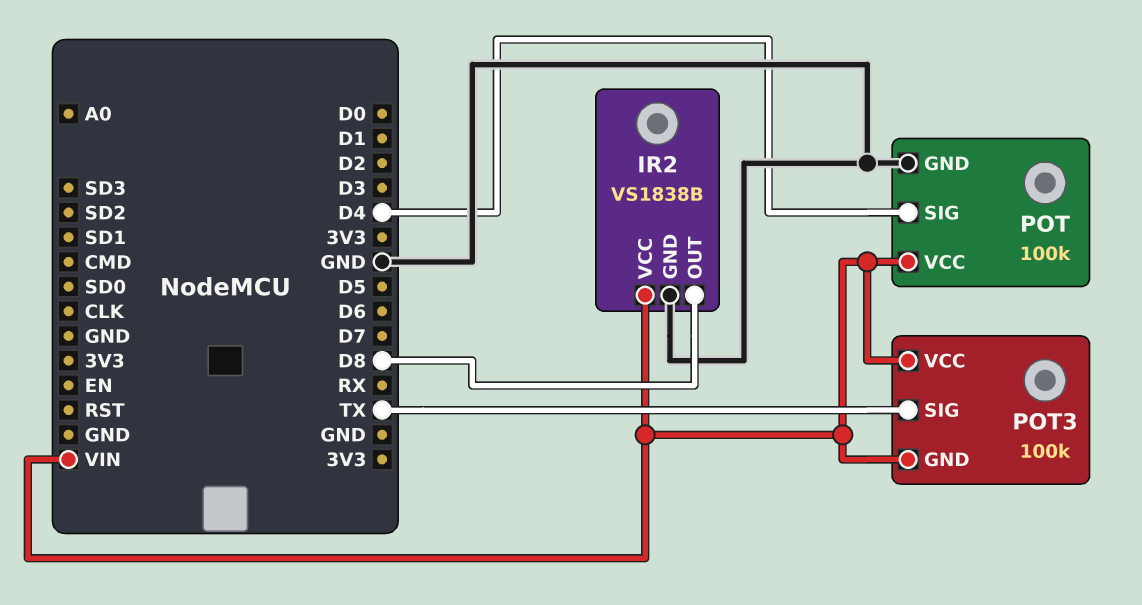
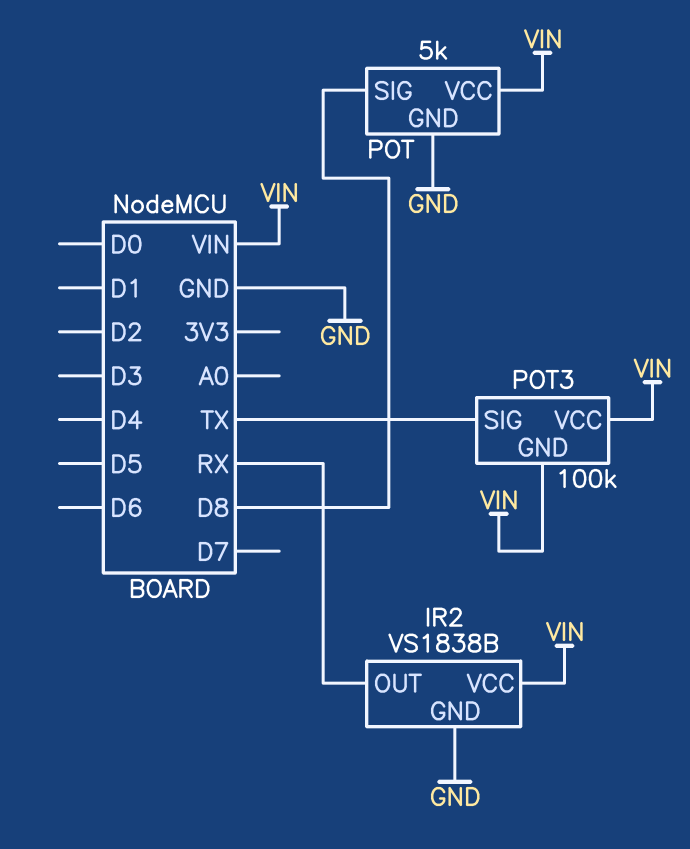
IR2 pin OUT: D8 -> RX
POT: 100k -> 5k
POT pin SIG: D4 -> D8

